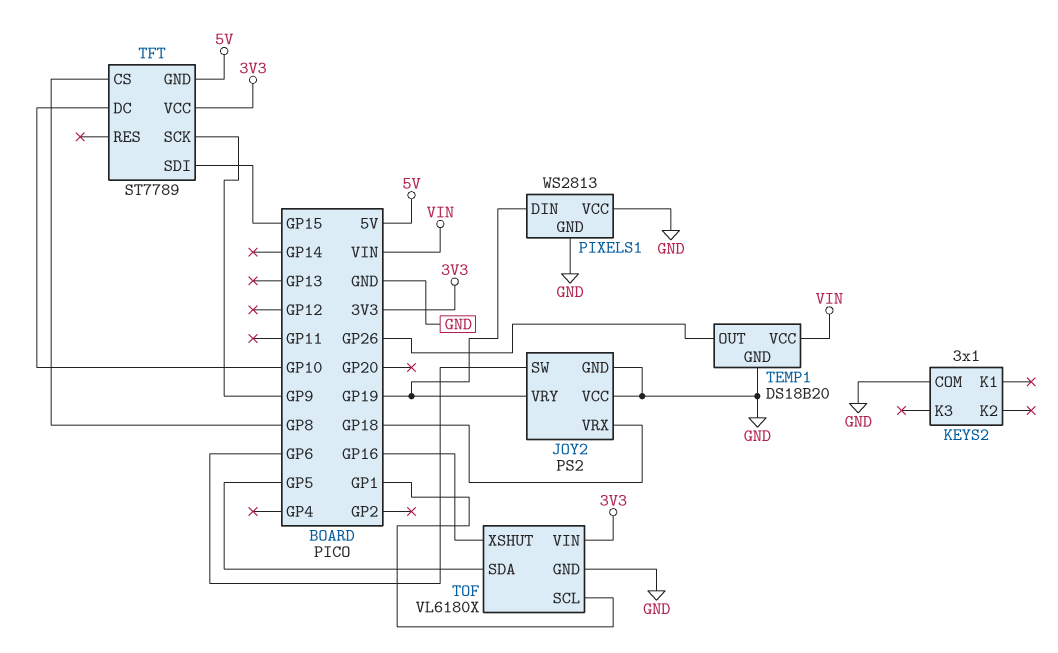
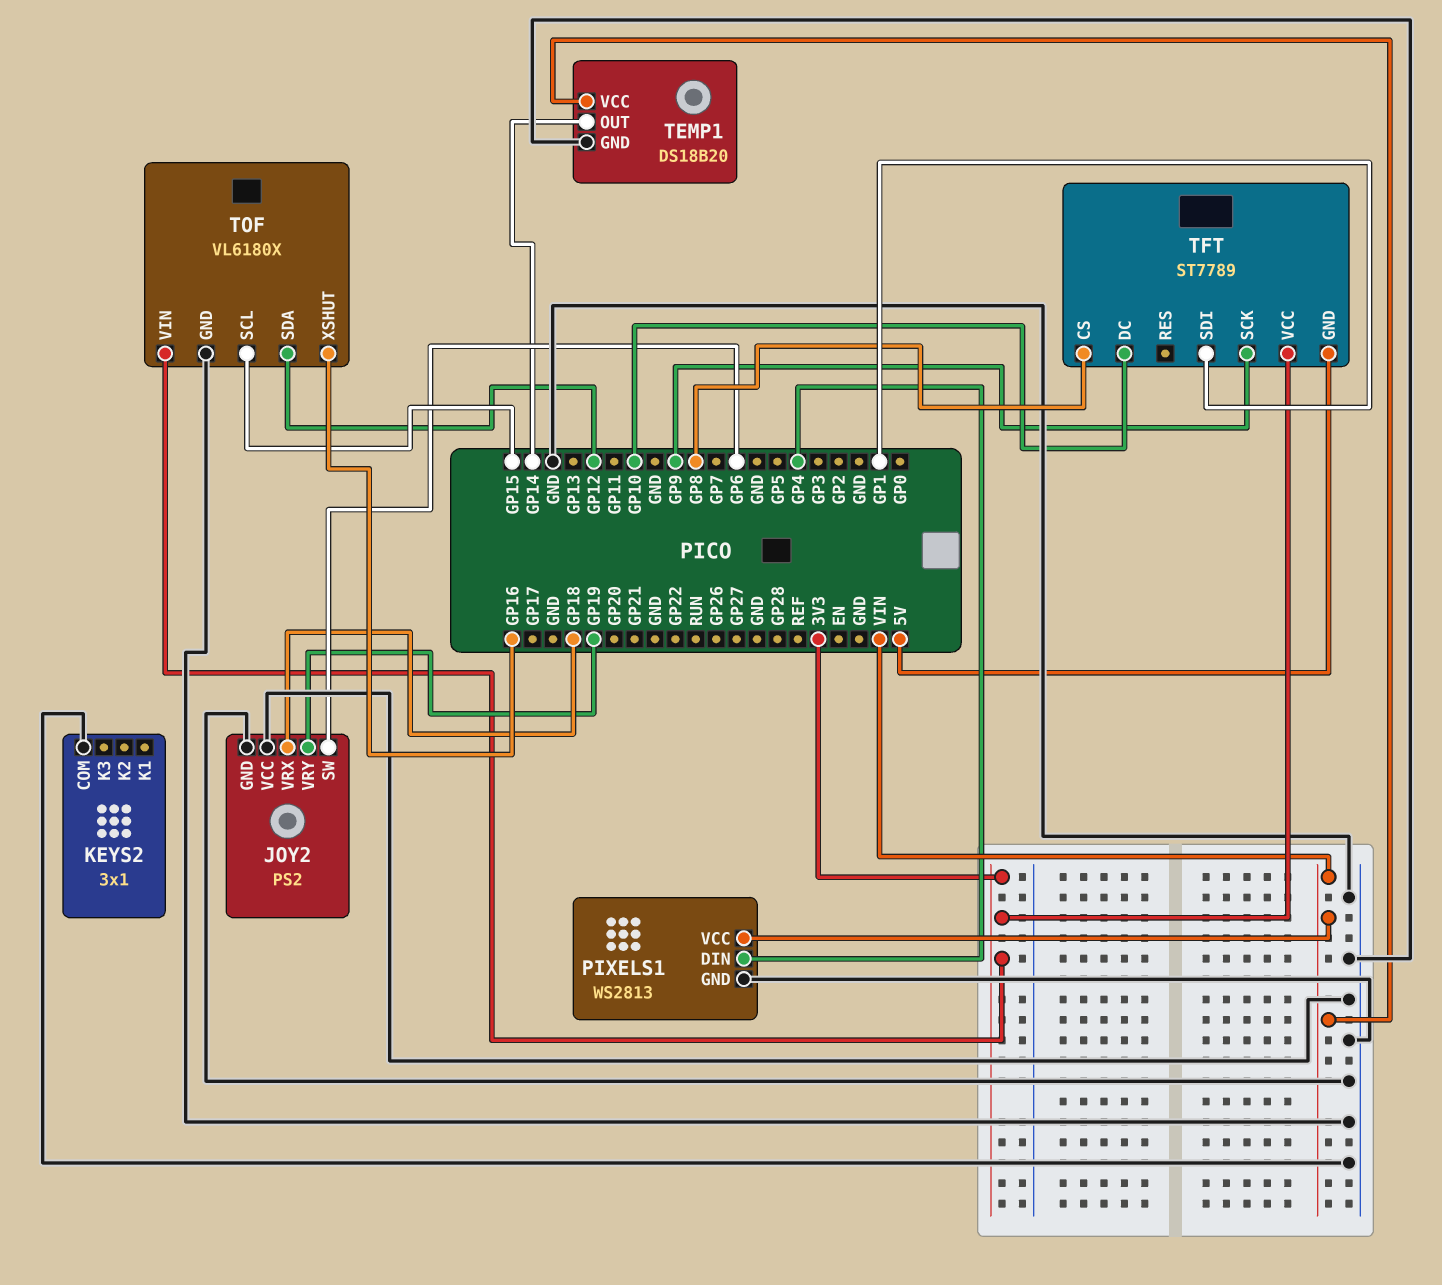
PIXELS1 pin DIN: GP19 -> GP4
PIXELS1 pin VCC: GND -> VIN
TEMP1 pin OUT: GP26 -> GP14
TFT pin SDI: GP15 -> GP1
TOF pin SCL: GP1 -> GP15
TOF pin SDA: GP5 -> GP12

